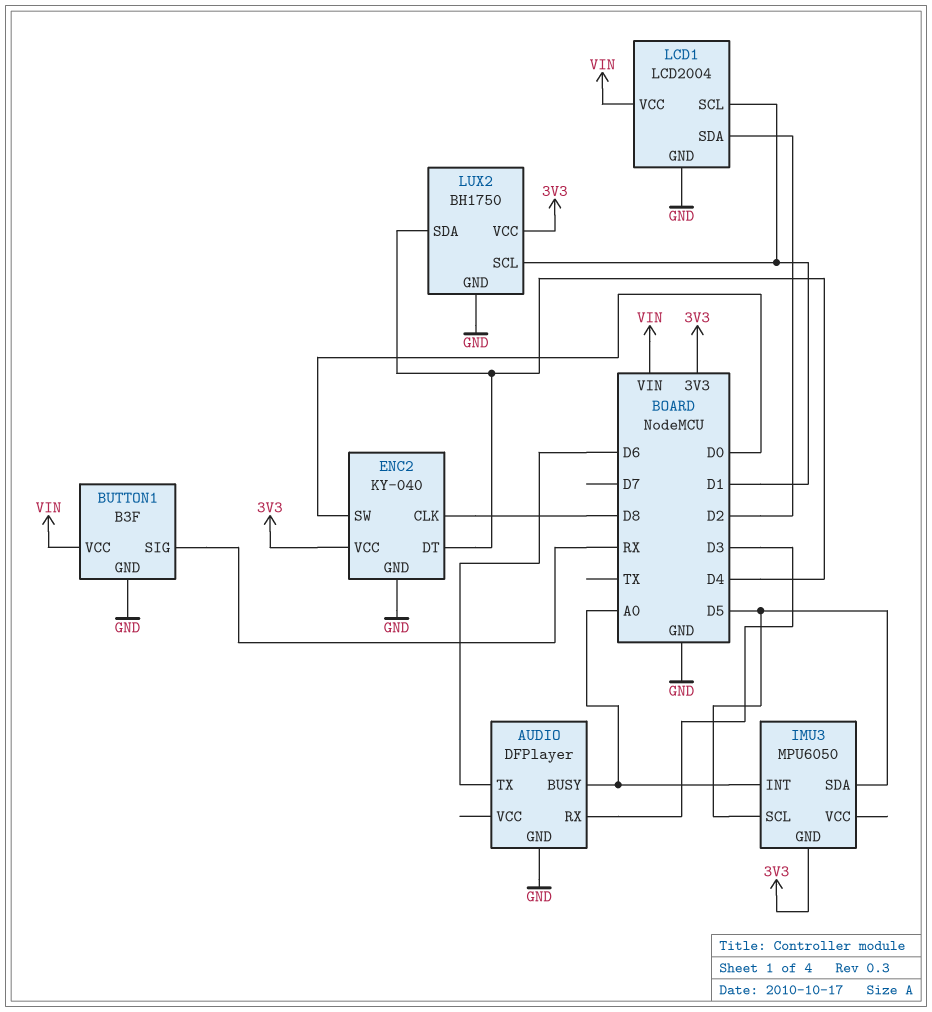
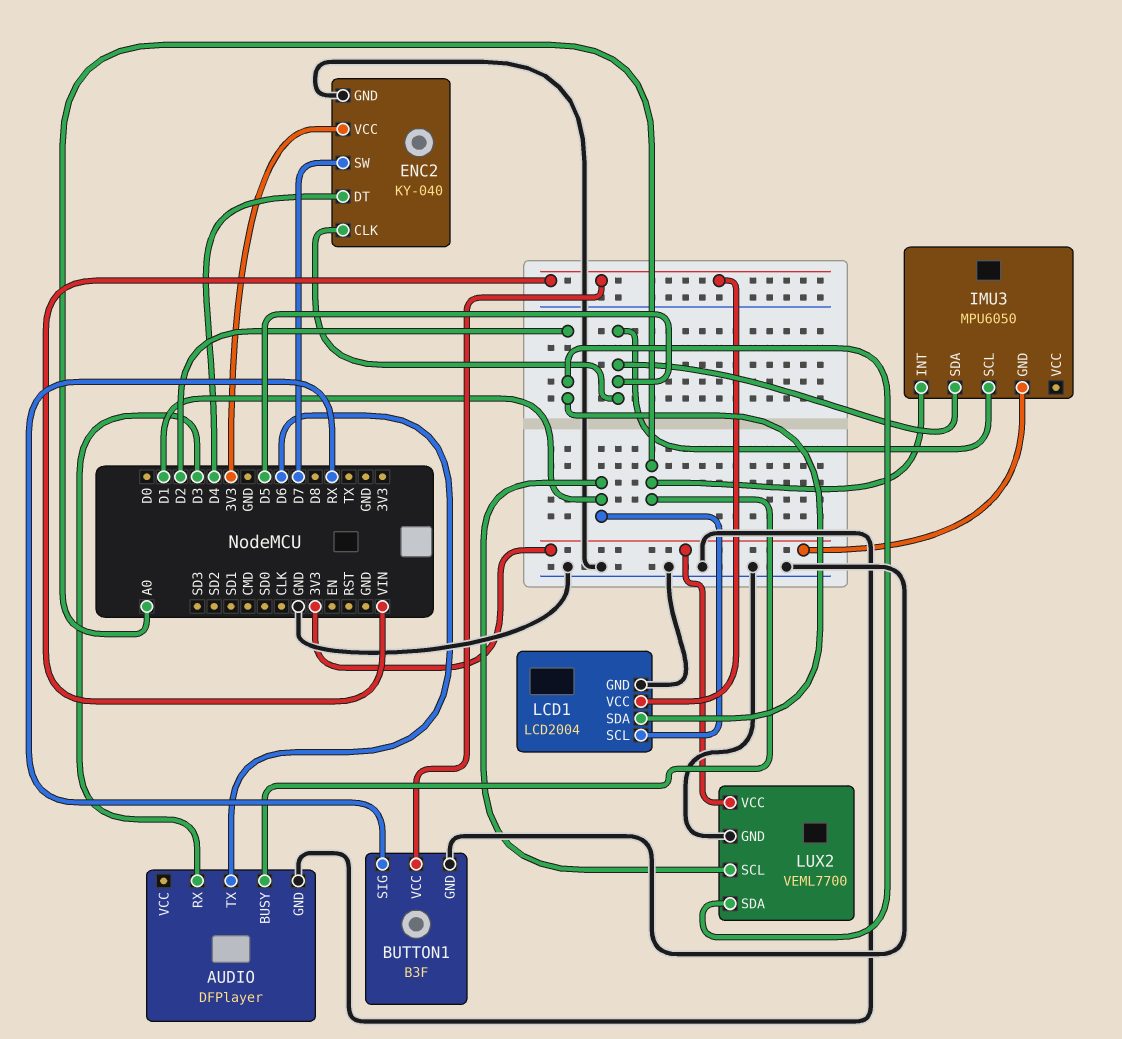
ENC2 pin CLK: D8 -> D5
ENC2 pin SW: D0 -> D7
LUX2: BH1750 -> VEML7700
LUX2 pin SDA: D4 -> D2

